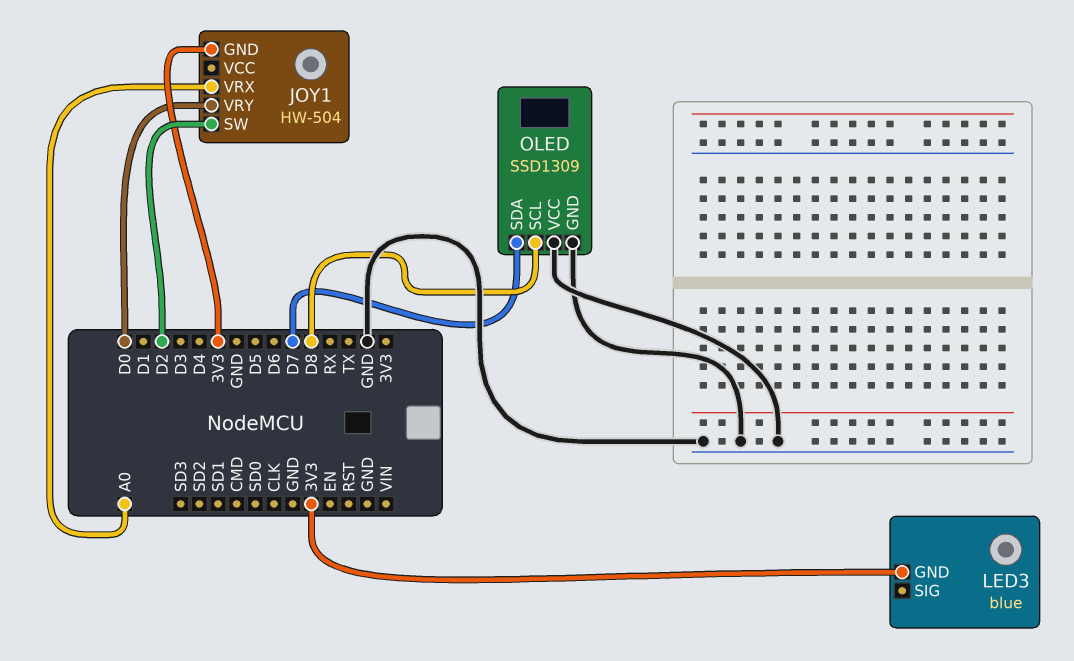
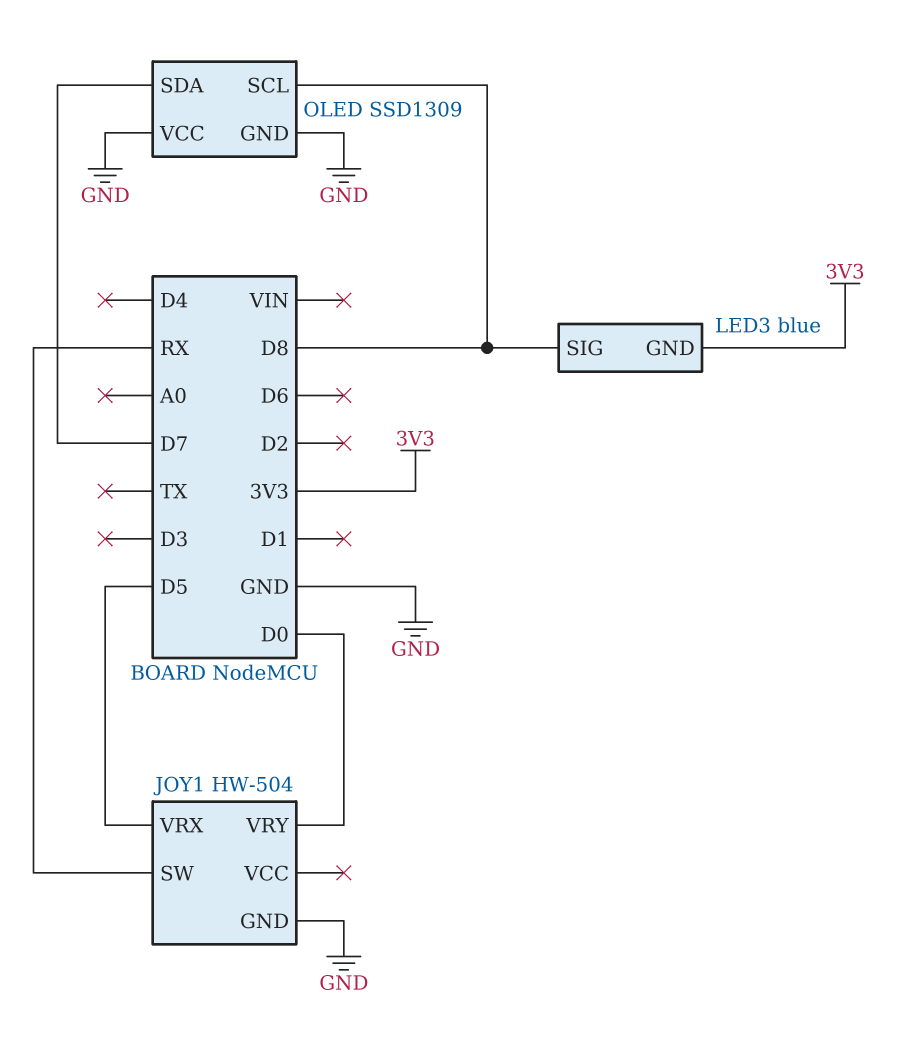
JOY1 pin GND: 3V3 -> GND
JOY1 pin SW: D2 -> RX
JOY1 pin VRX: A0 -> D5
LED3 pin SIG: none -> D8

